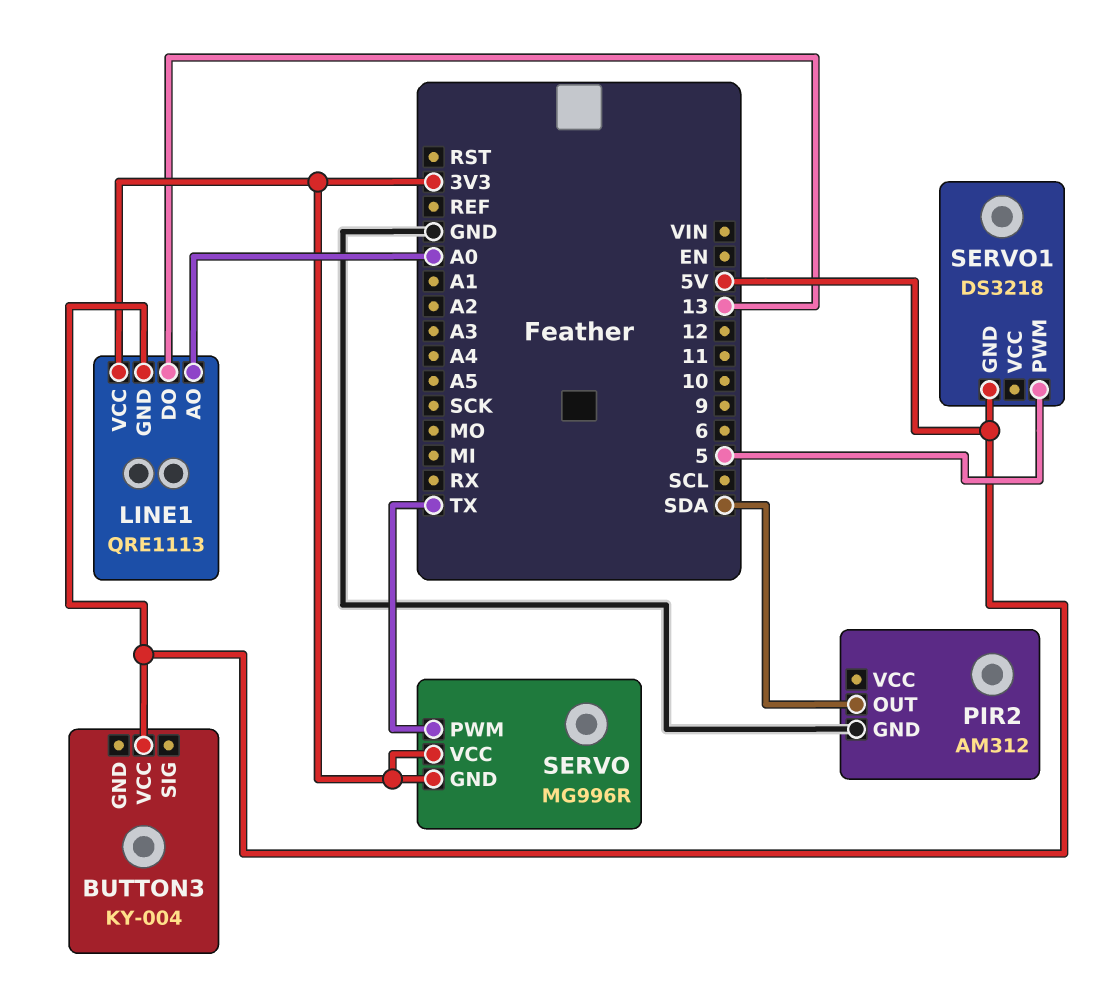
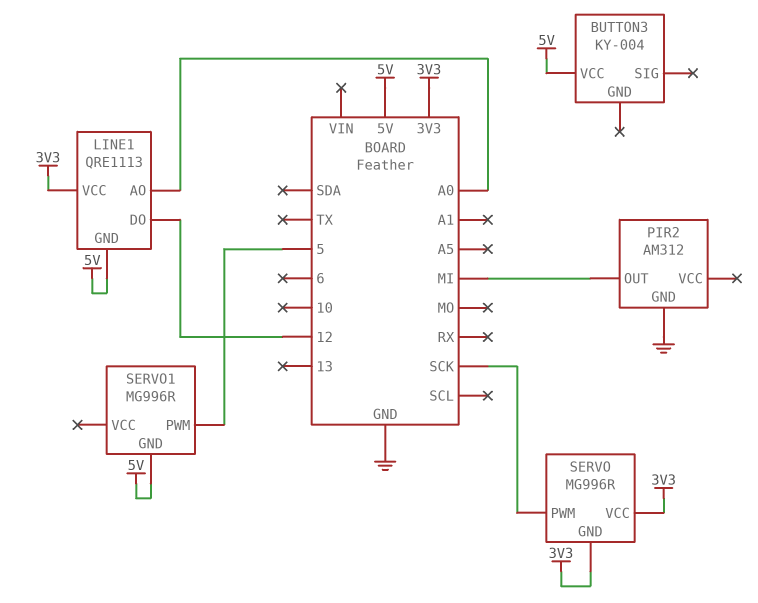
LINE1 pin DO: 13 -> 12
PIR2 pin OUT: SDA -> MI
SERVO pin PWM: TX -> SCK
SERVO1: DS3218 -> MG996R

